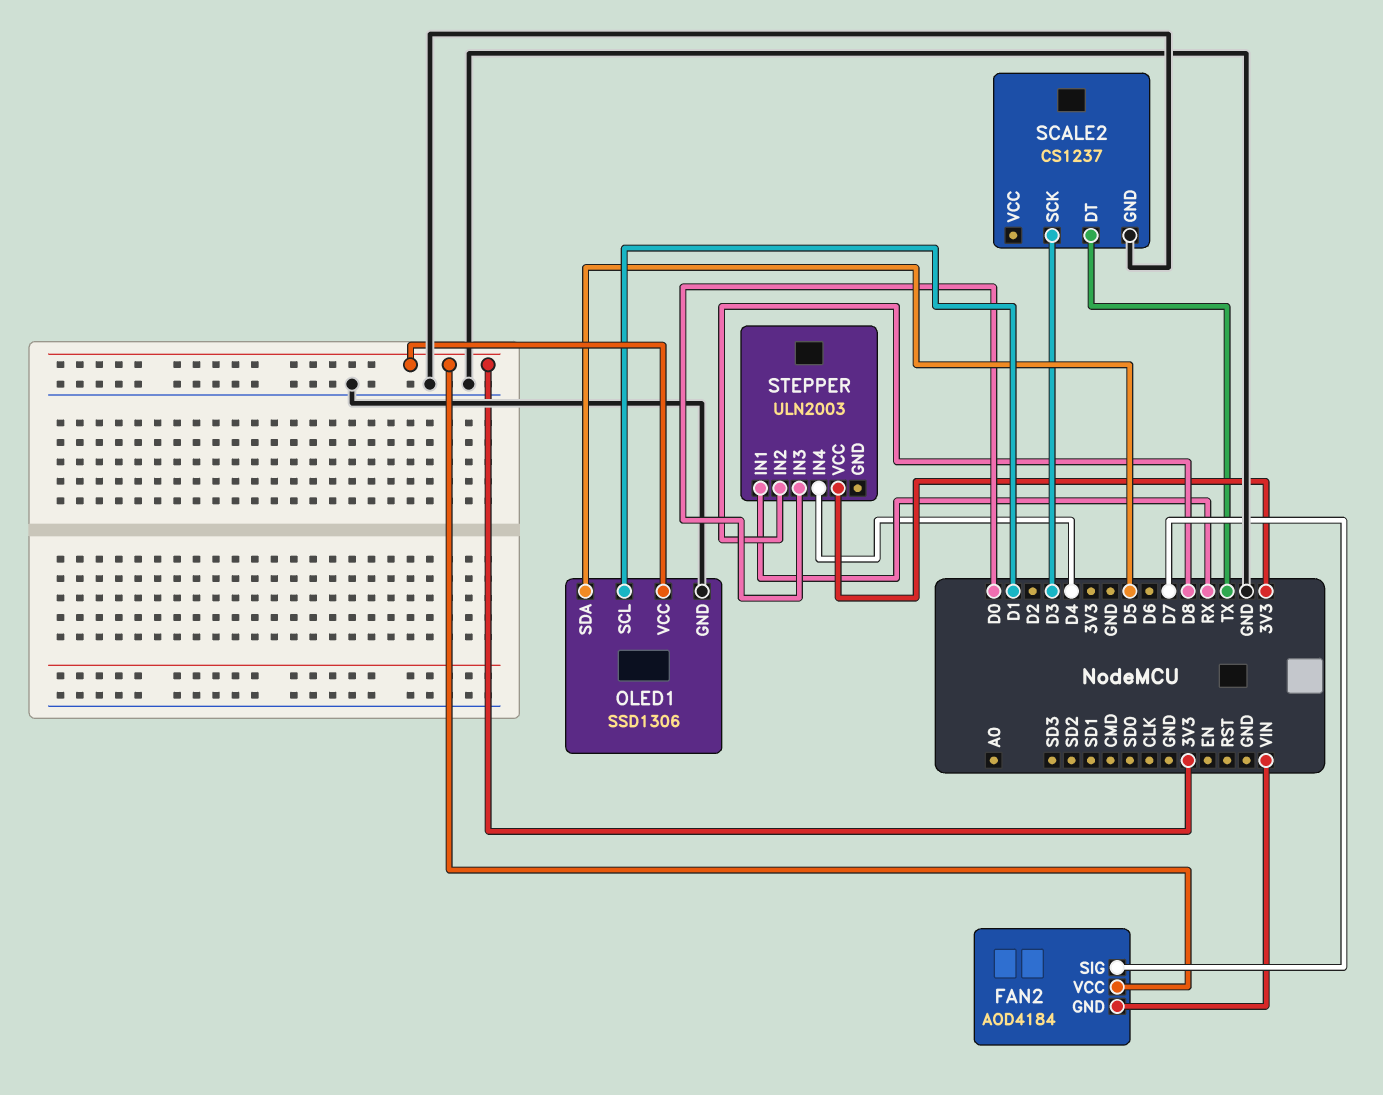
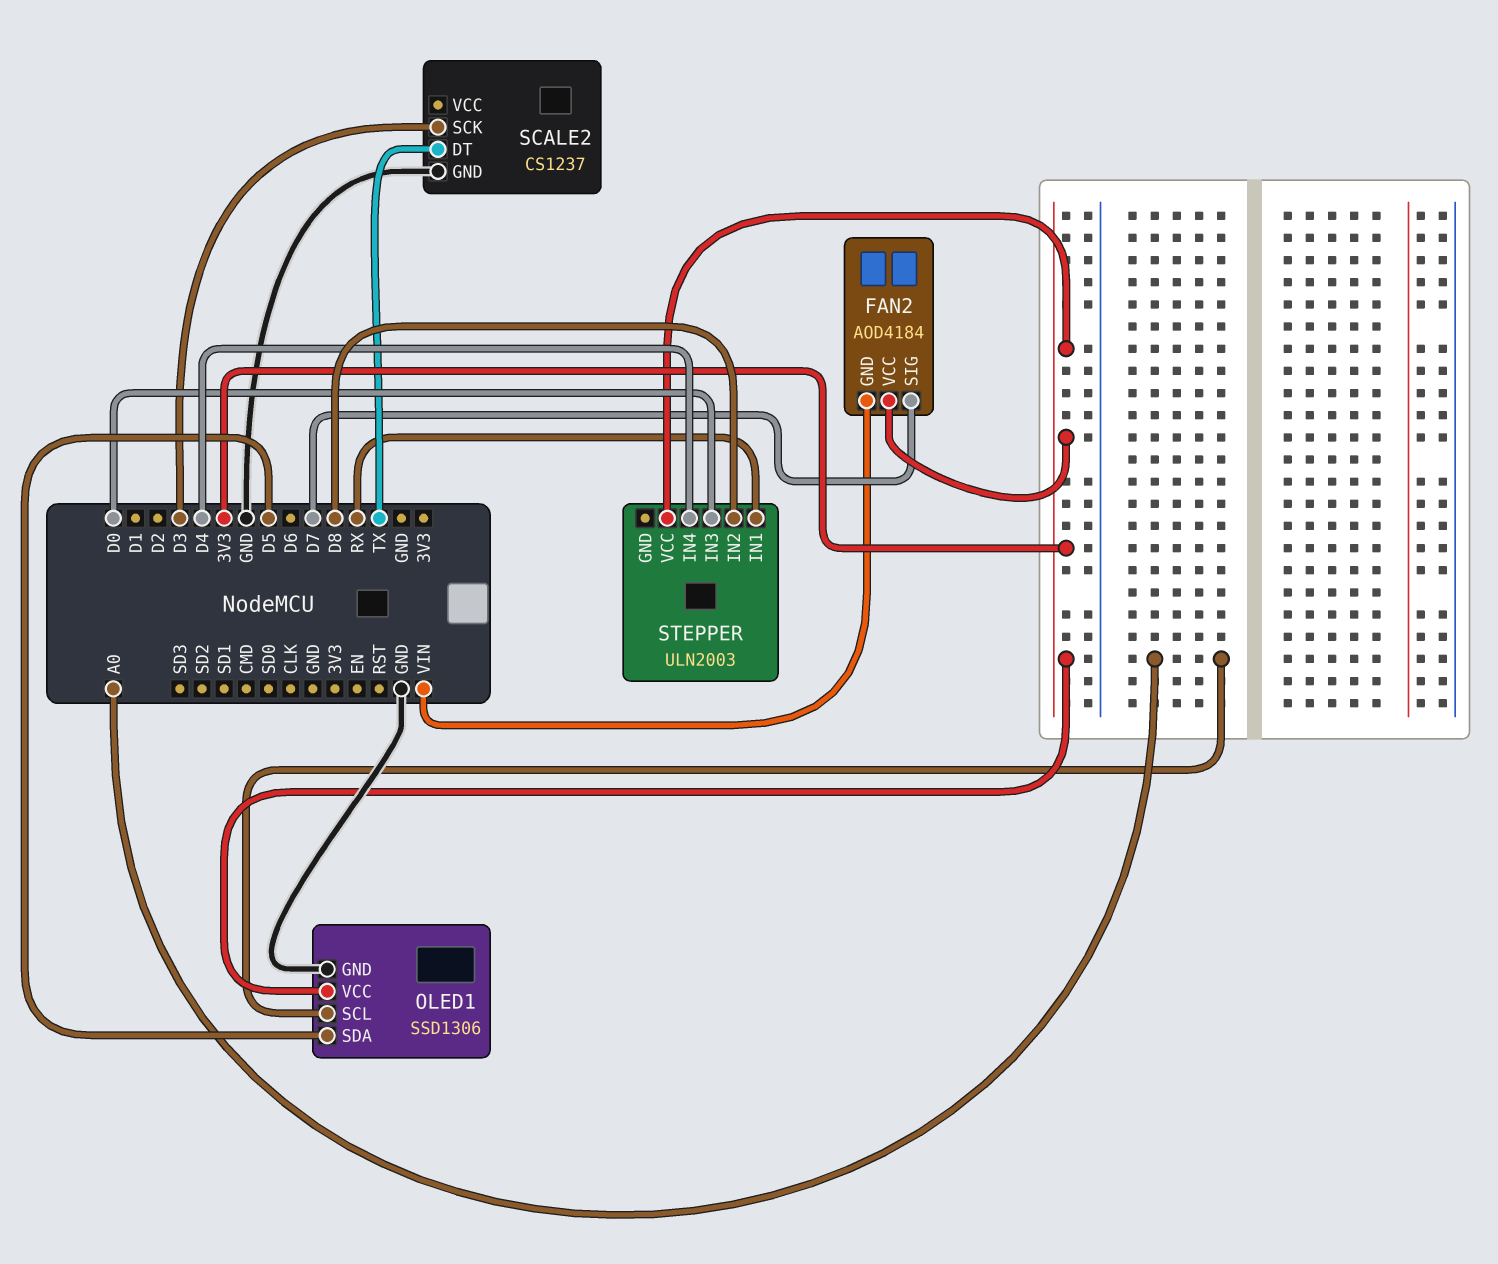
OLED1 pin SCL: D1 -> A0

